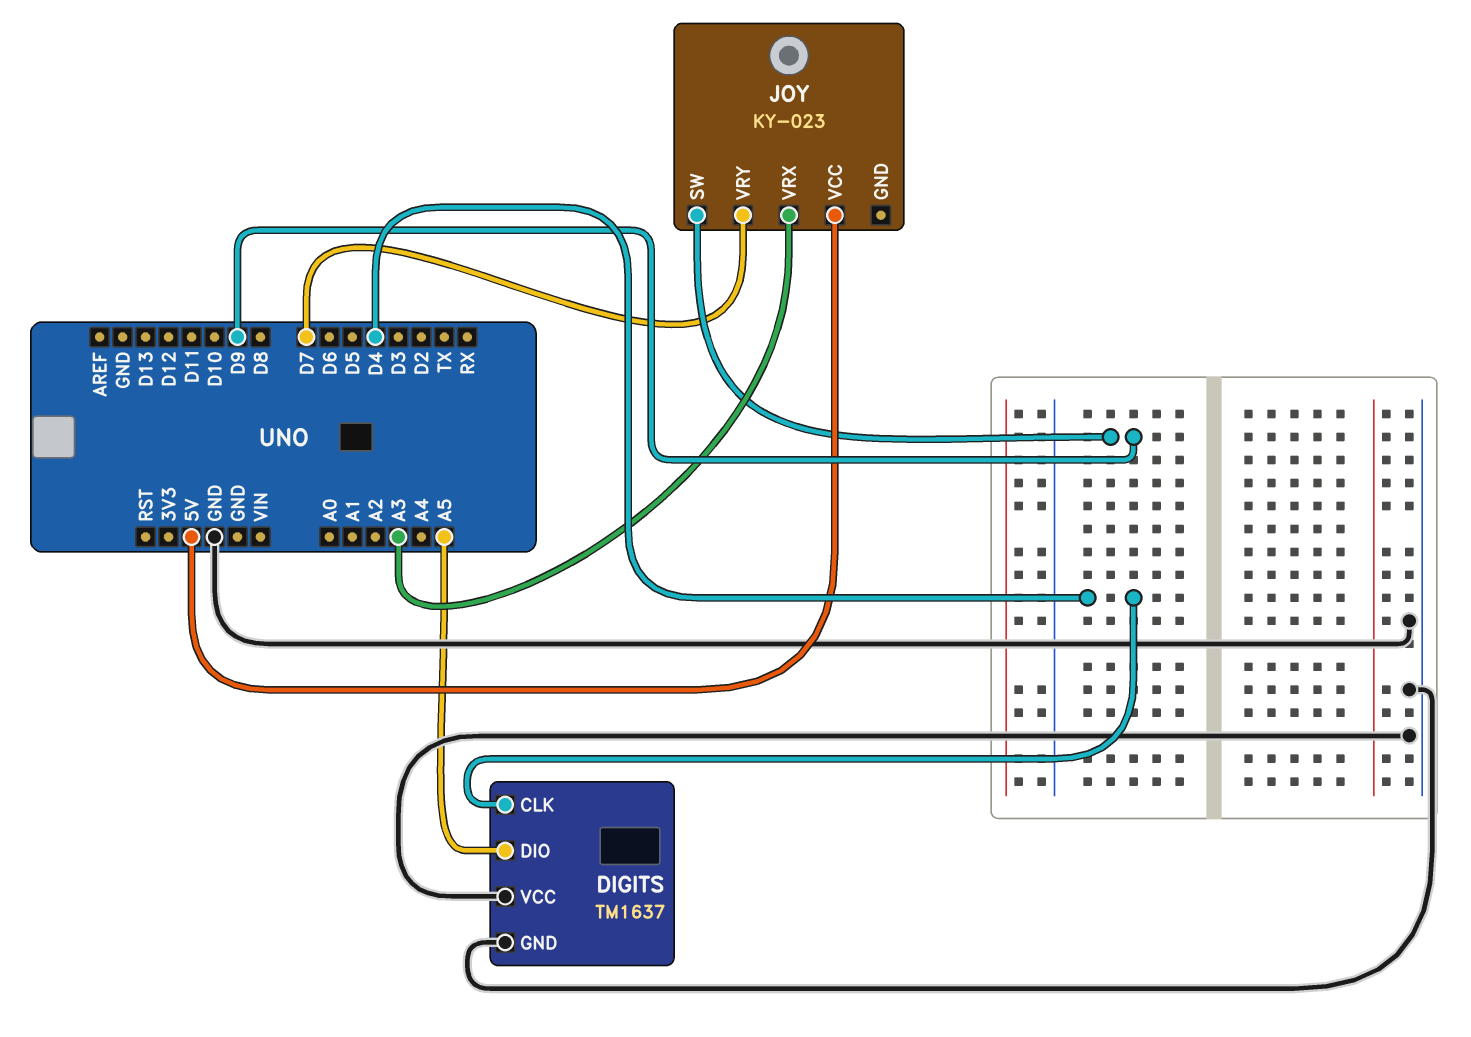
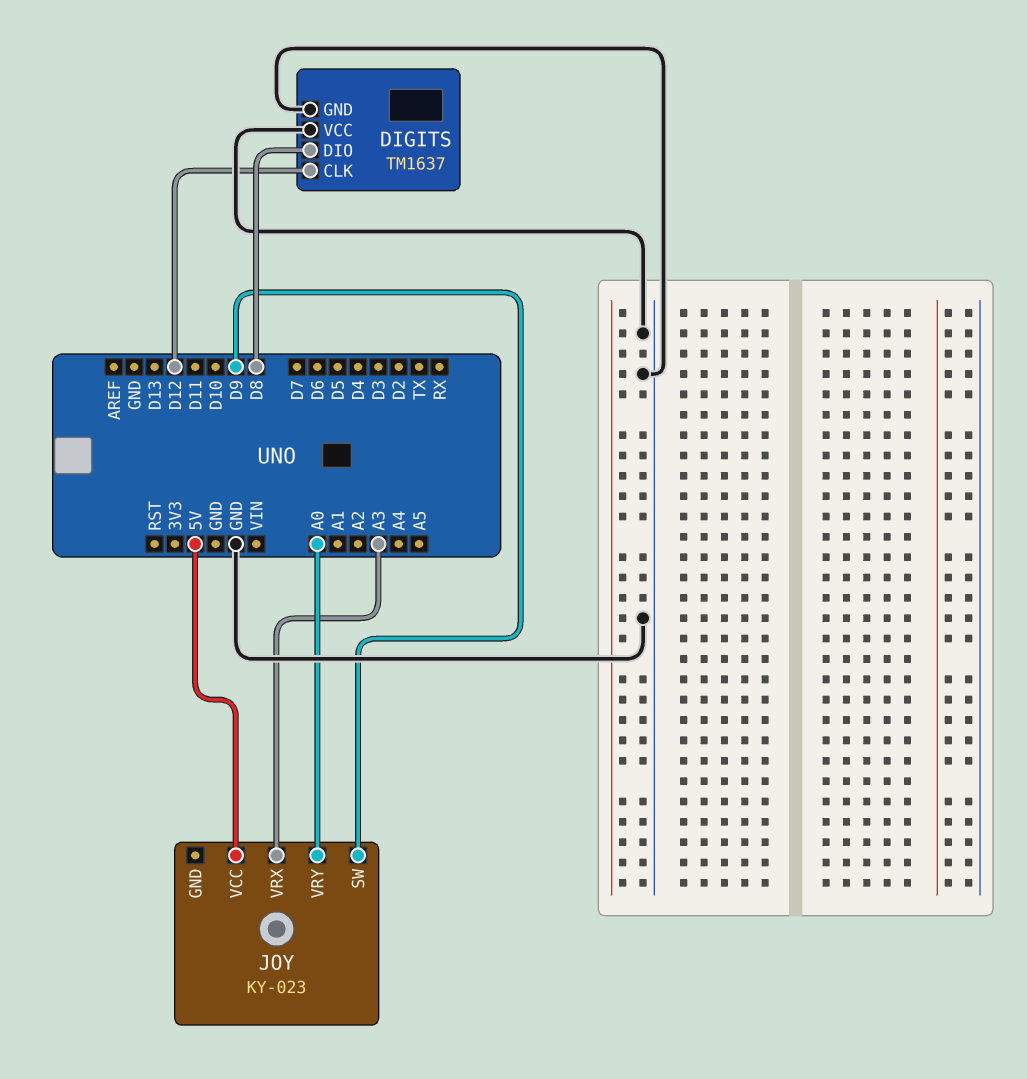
DIGITS pin CLK: D4 -> D12
DIGITS pin DIO: A5 -> D8
JOY pin VRY: D7 -> A0

